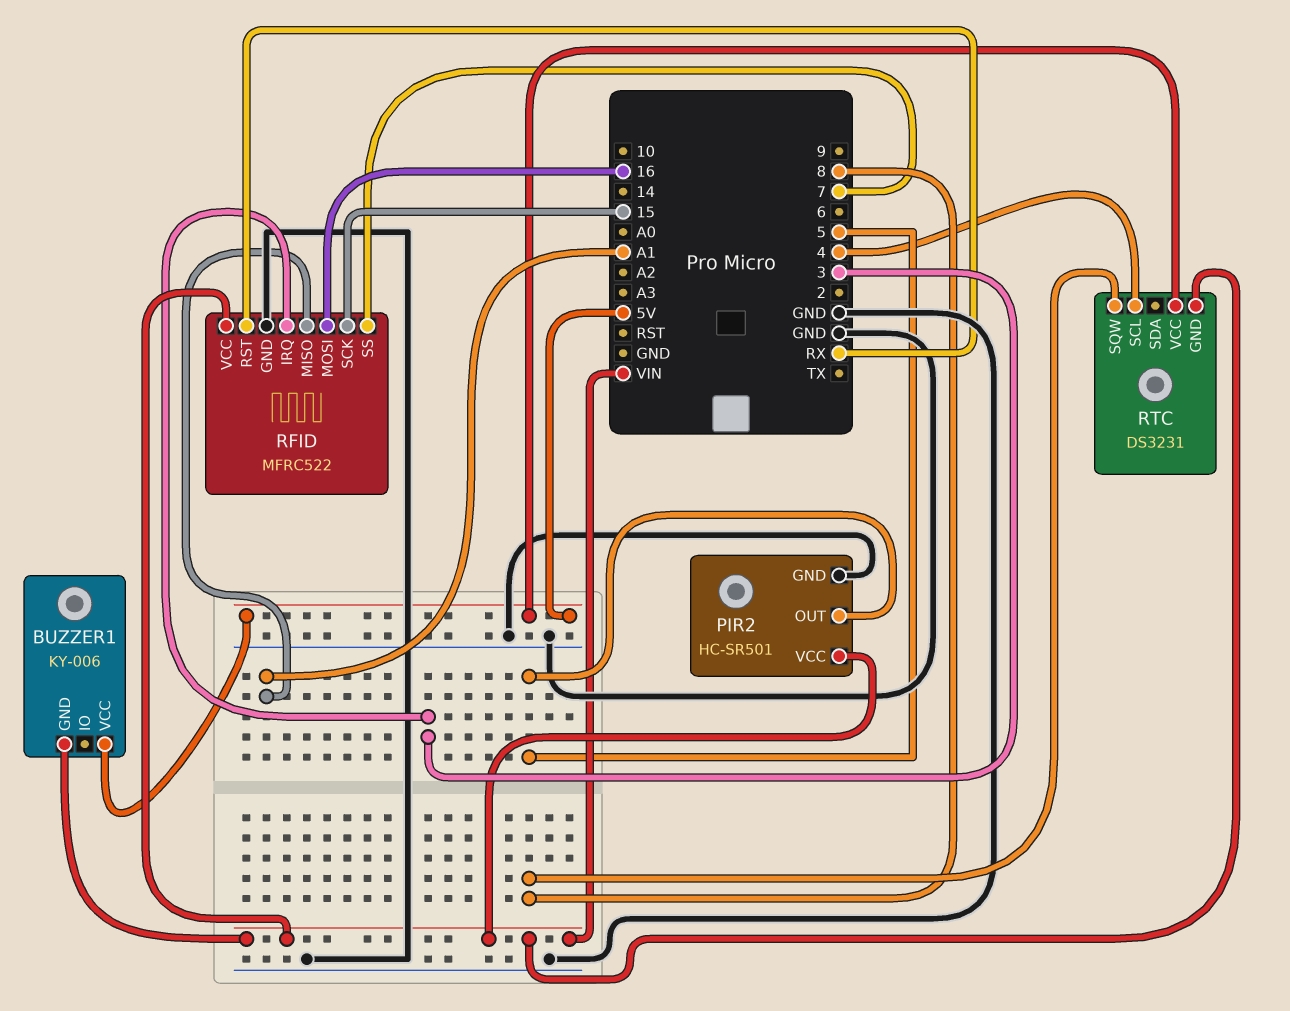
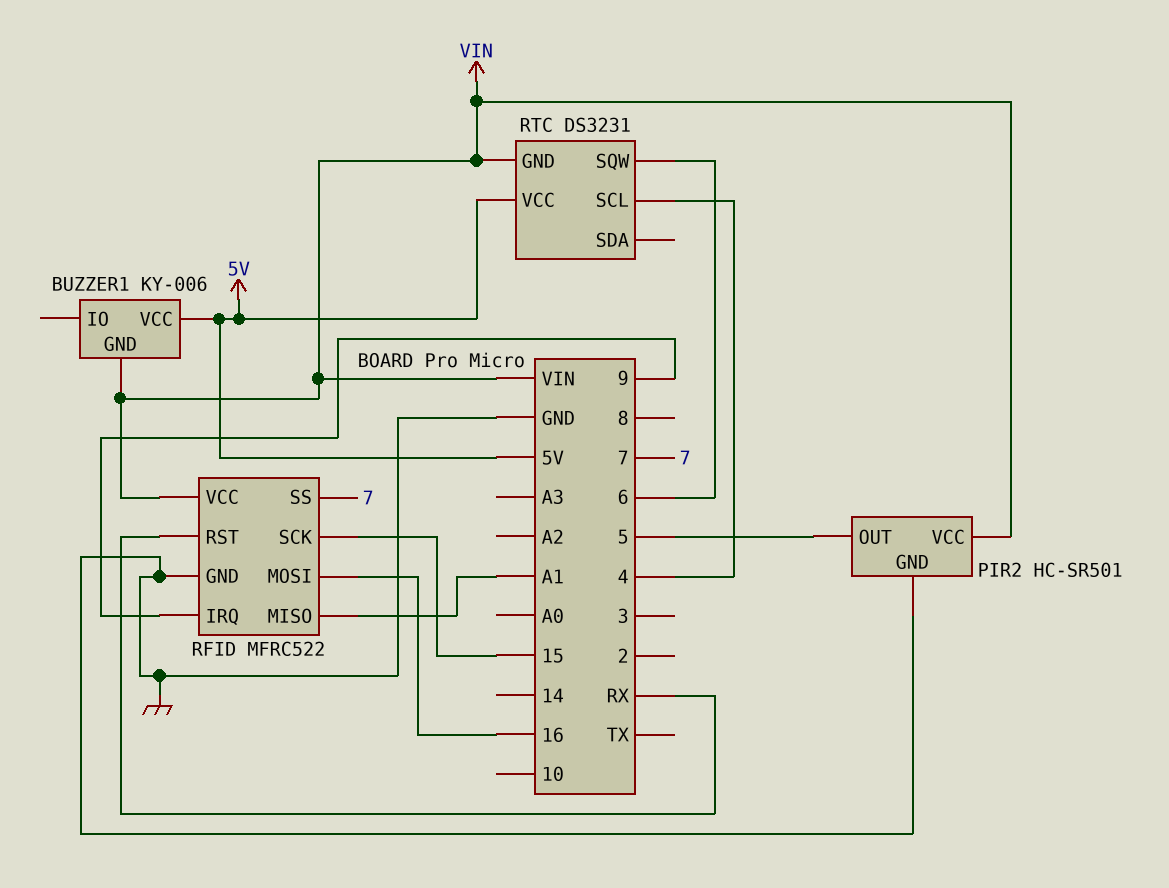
RFID pin IRQ: 3 -> 9
RTC pin SQW: 8 -> 6

